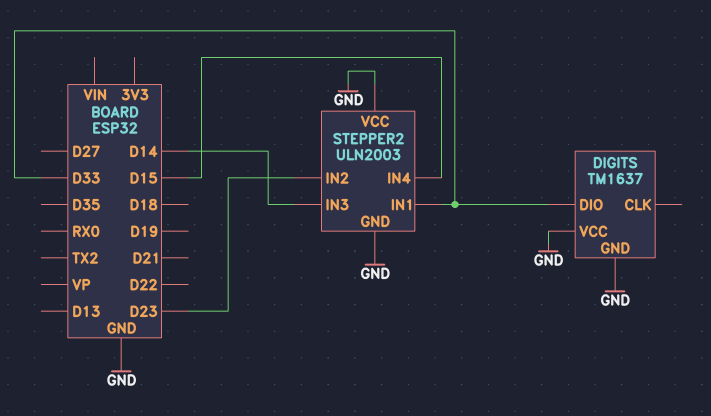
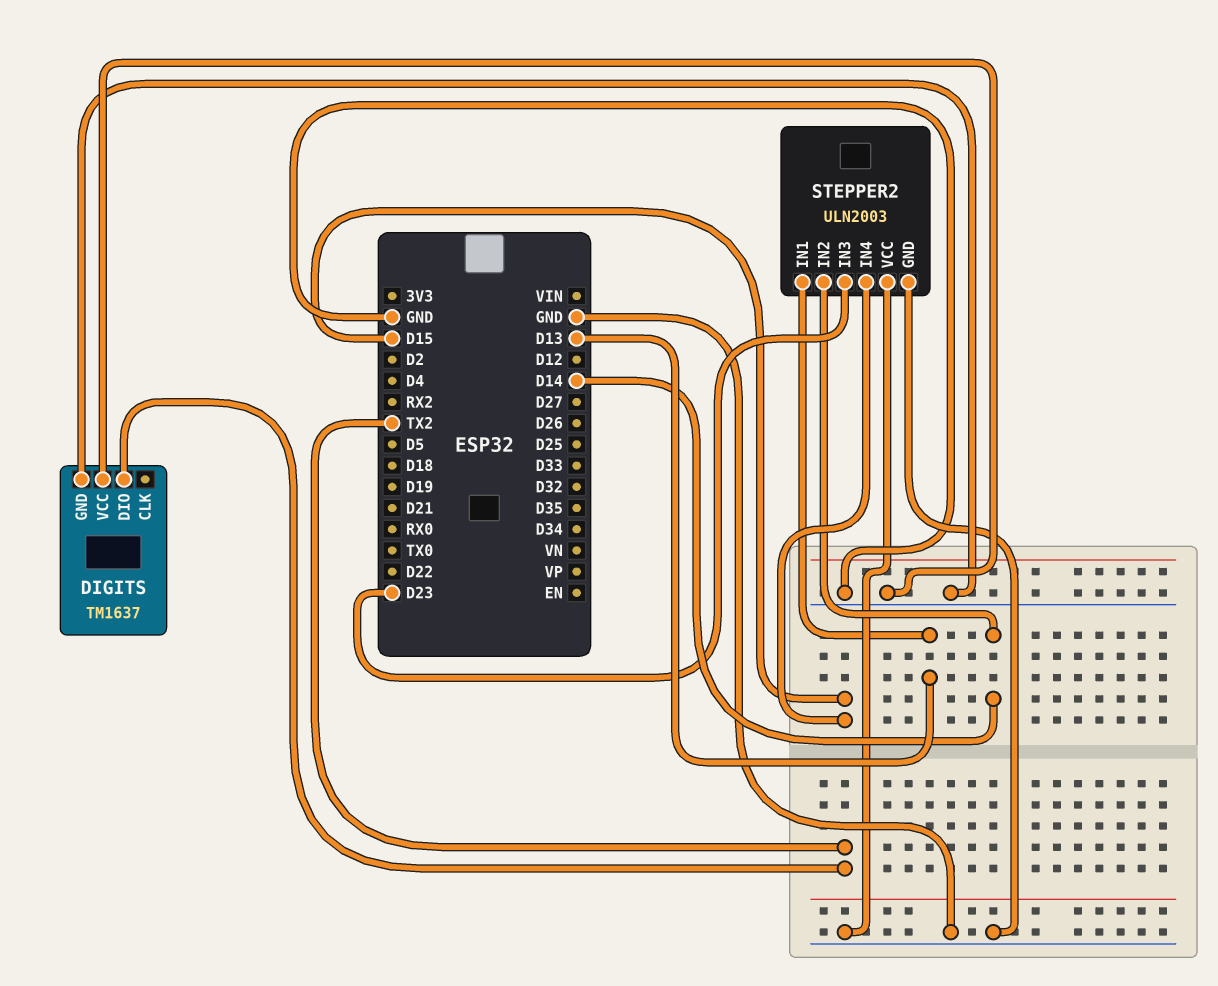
DIGITS pin DIO: D33 -> TX2
STEPPER2 pin IN1: D33 -> D13
STEPPER2 pin IN2: D23 -> D14
STEPPER2 pin IN3: D14 -> D23

